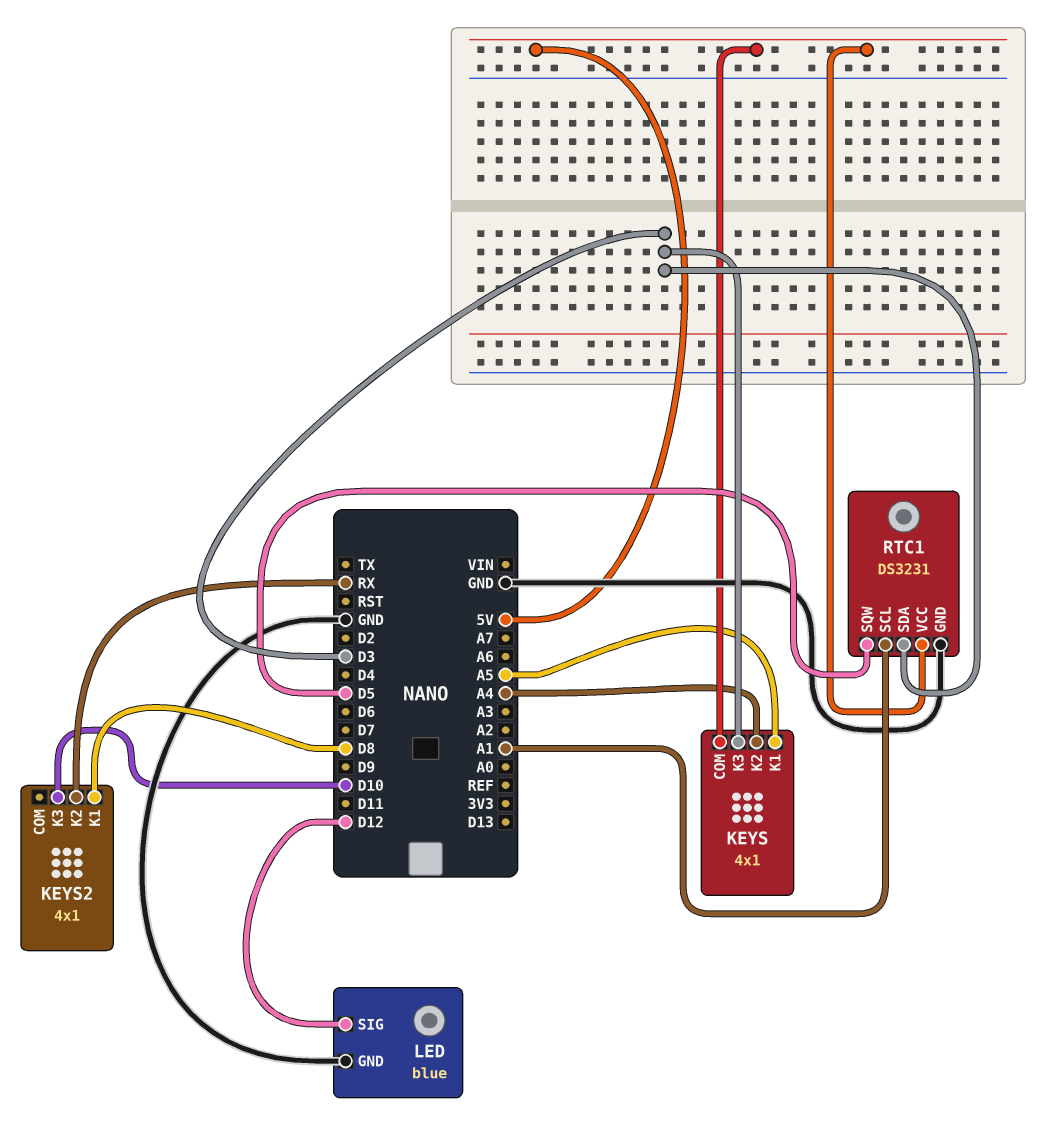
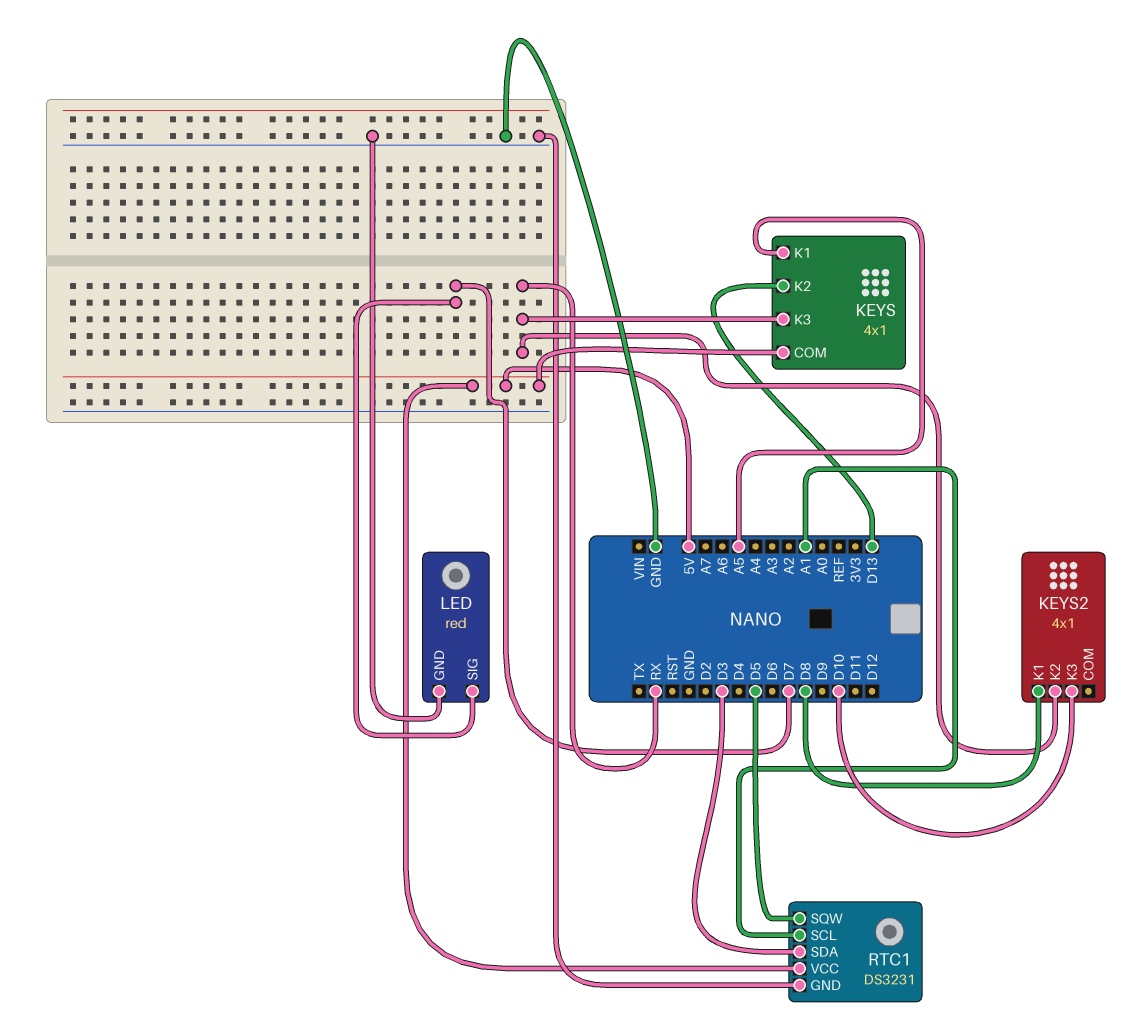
KEYS pin K2: A4 -> D13
KEYS pin K3: D3 -> RX
LED: blue -> red
LED pin SIG: D12 -> D7

